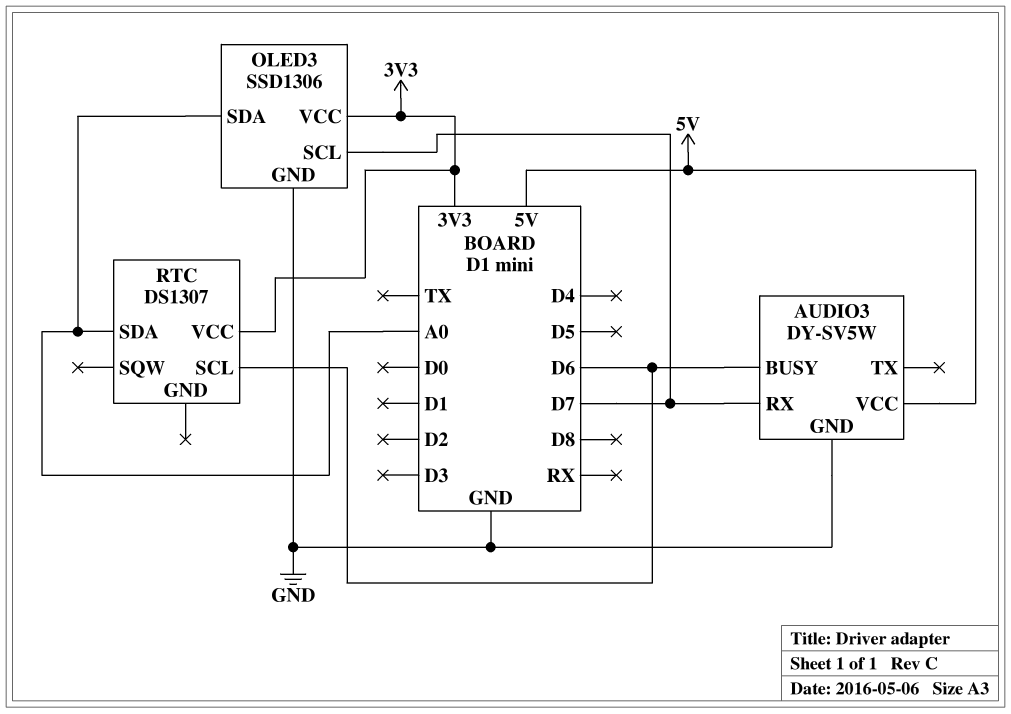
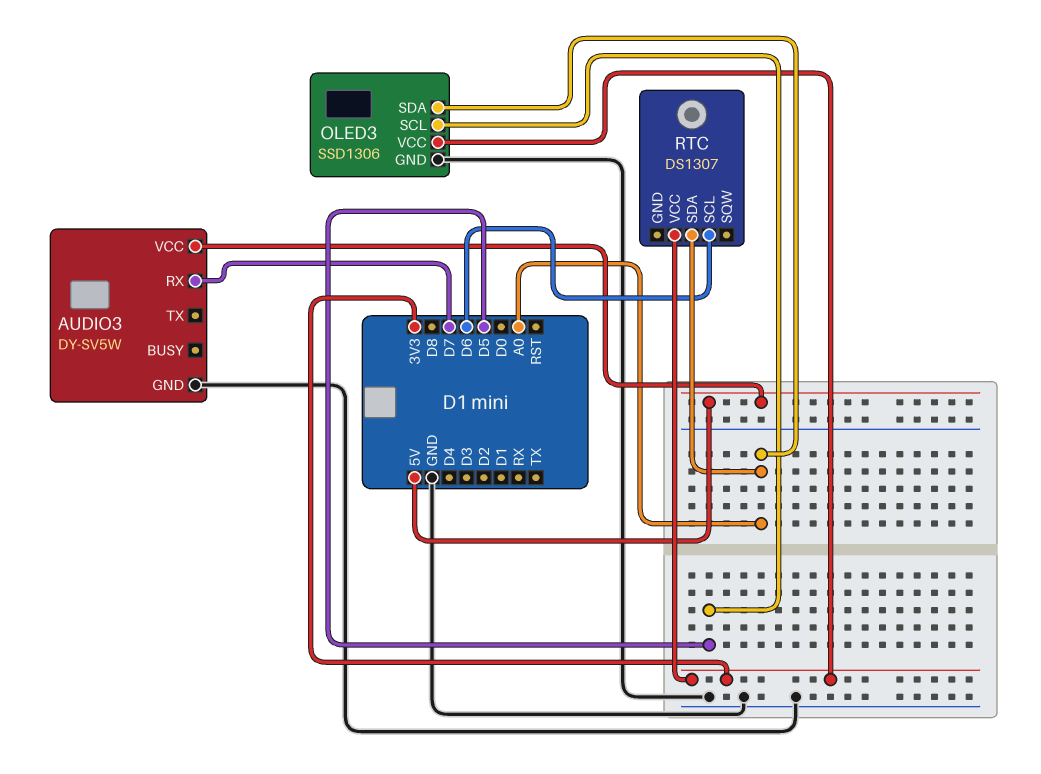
AUDIO3 pin BUSY: D6 -> none
OLED3 pin SCL: D7 -> D5

